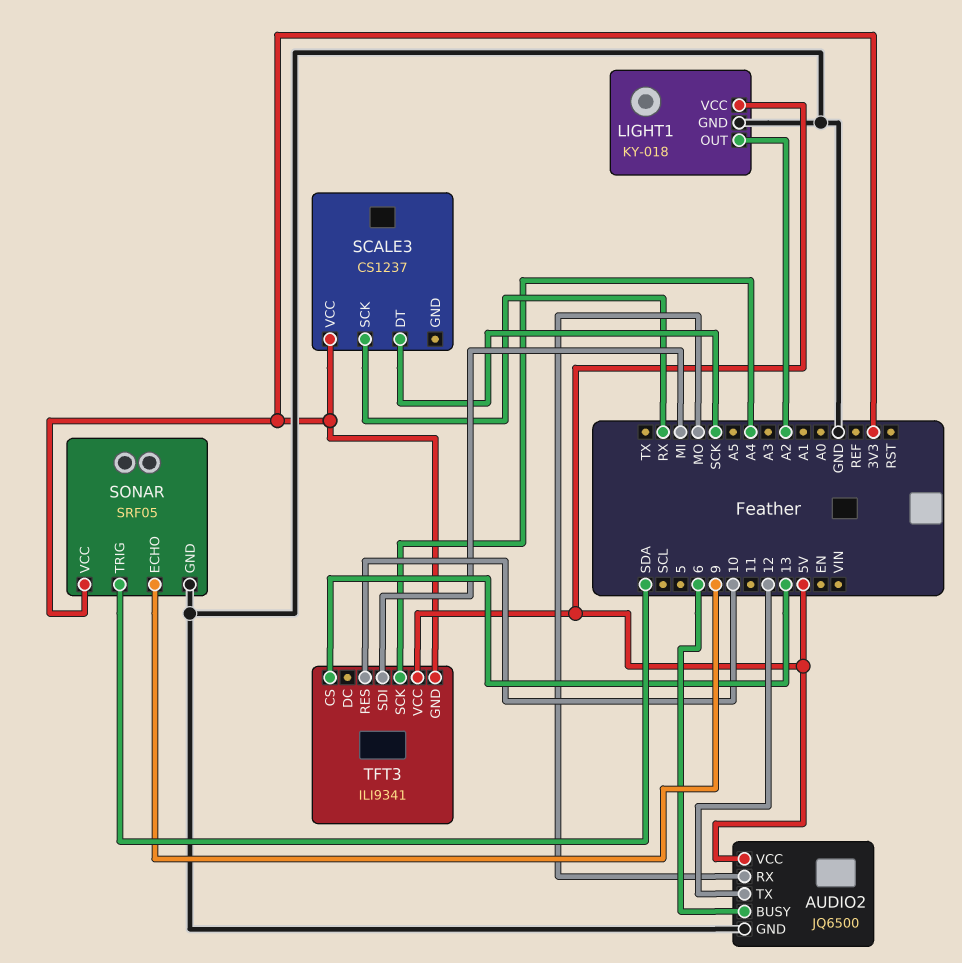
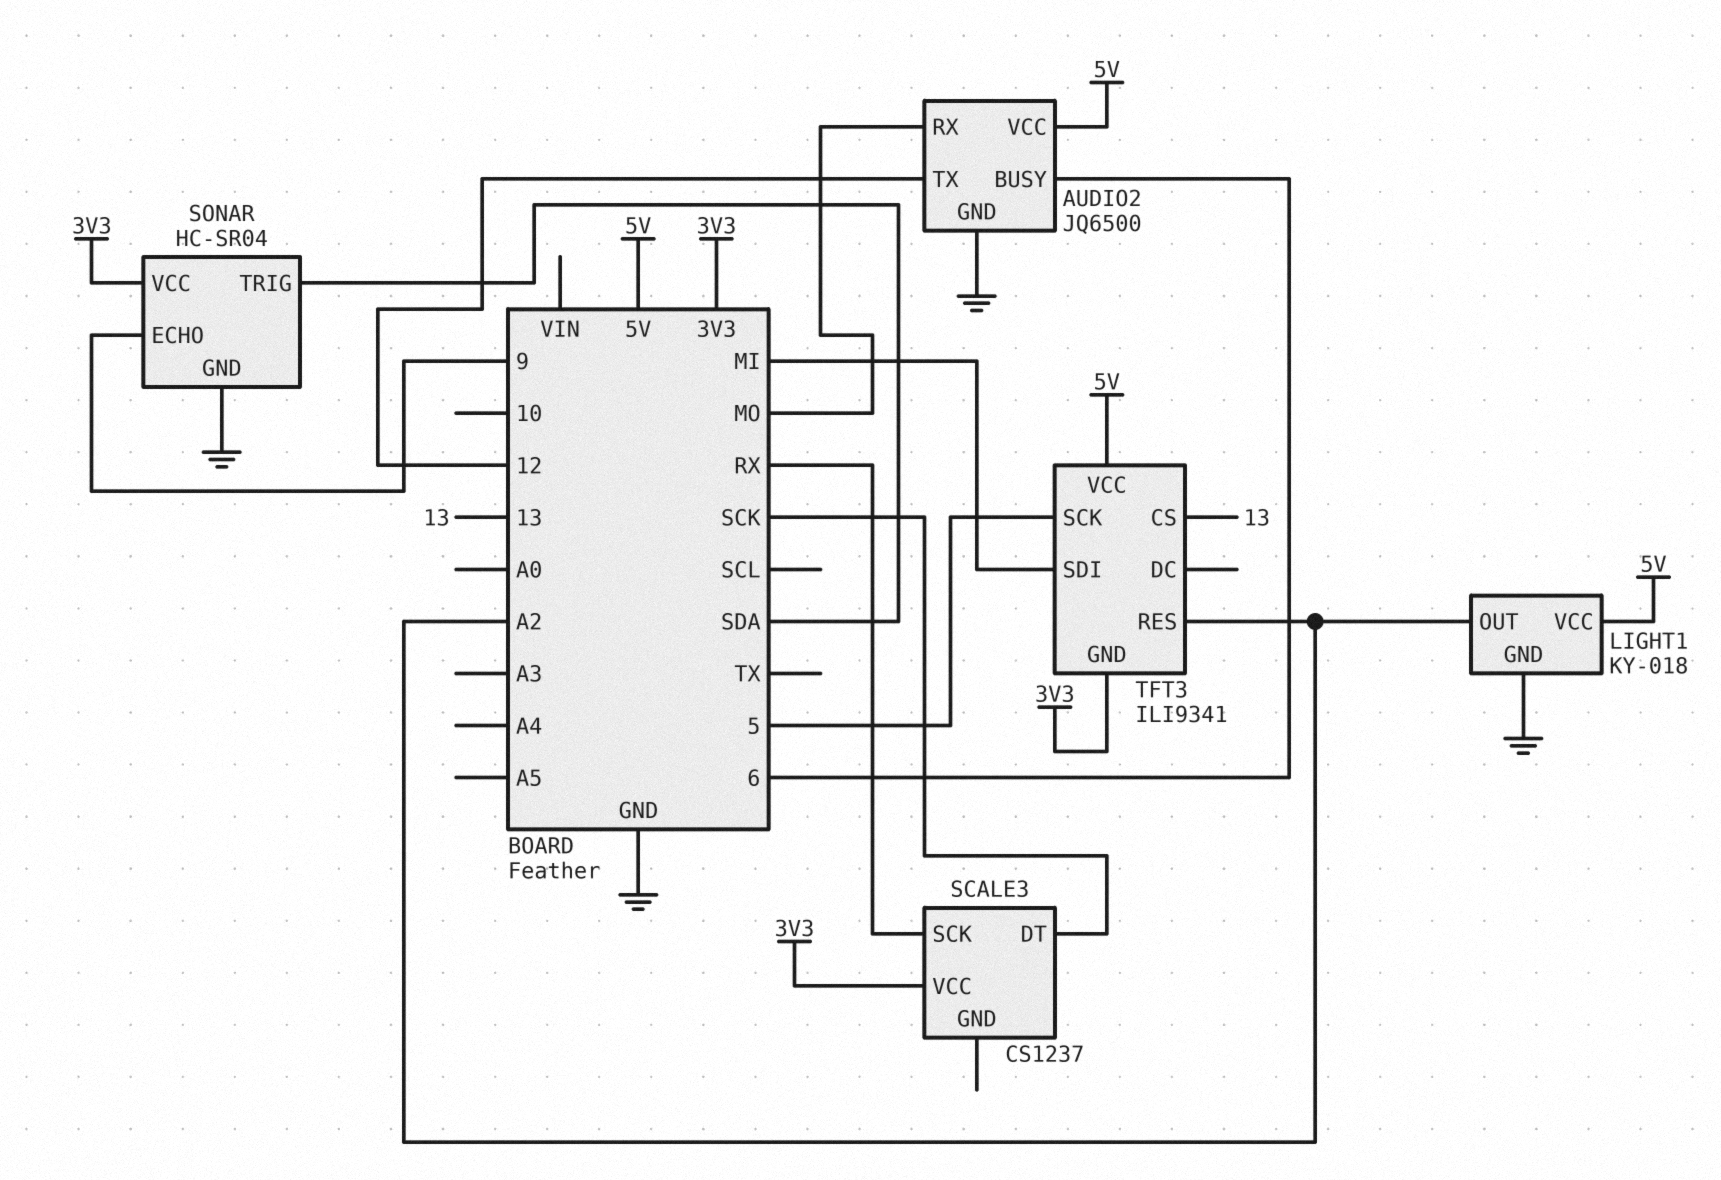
SONAR: SRF05 -> HC-SR04
TFT3 pin RES: 10 -> A2
TFT3 pin SCK: A4 -> 5

